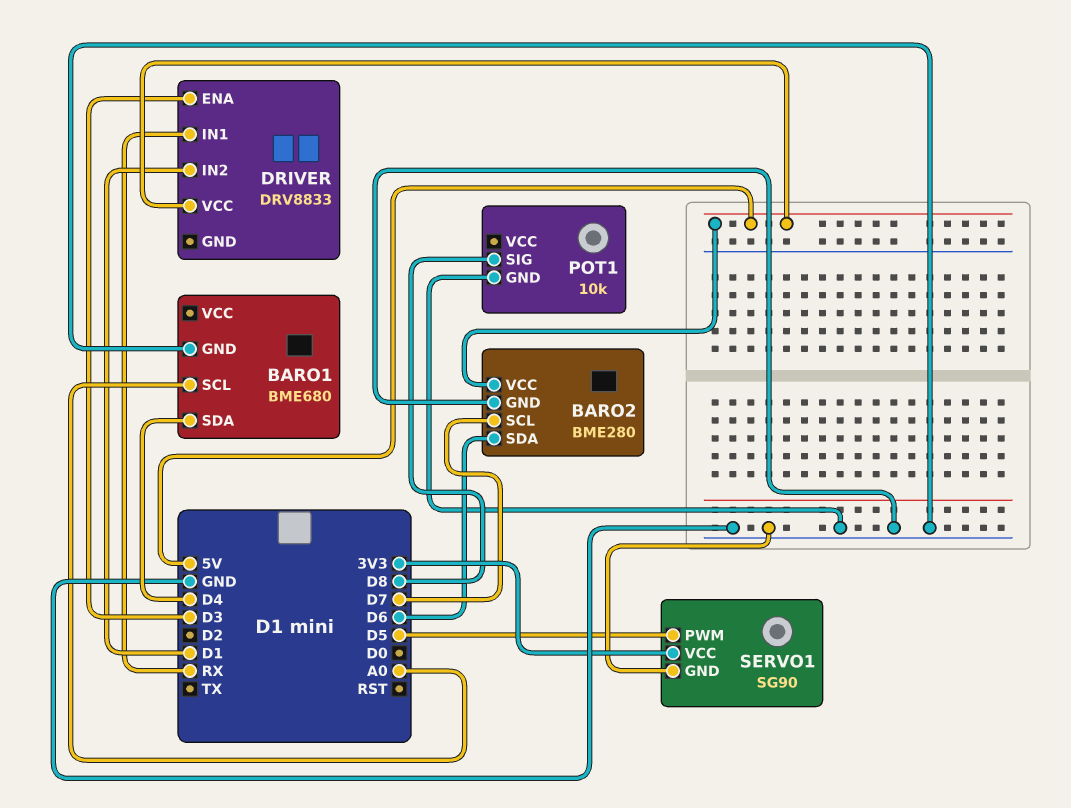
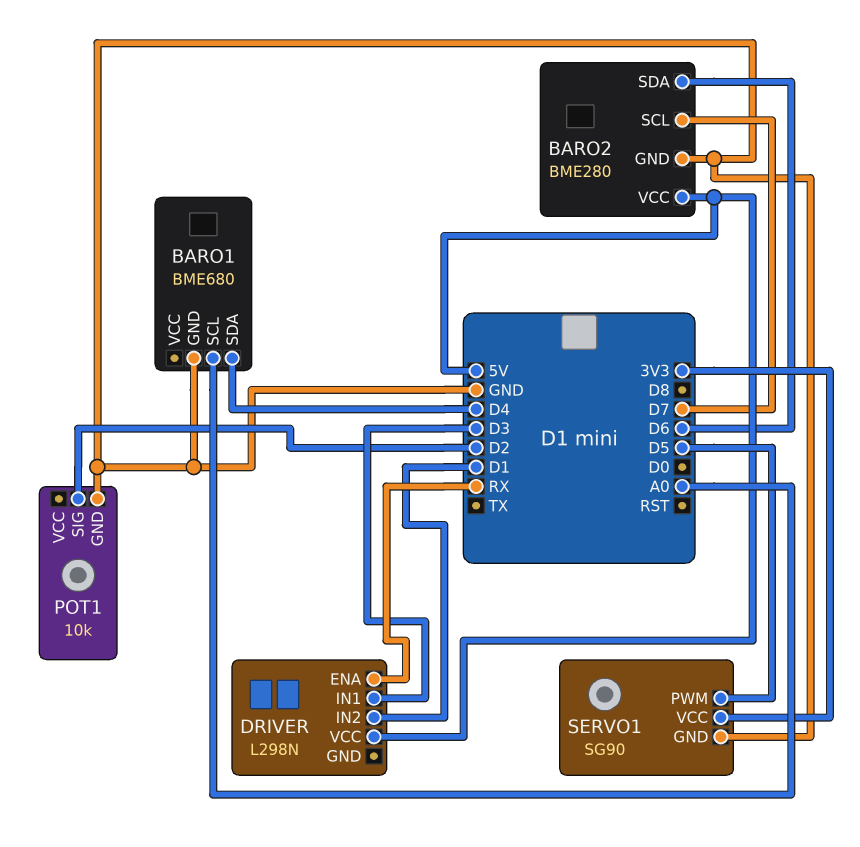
DRIVER: DRV8833 -> L298N
DRIVER pin ENA: D3 -> RX
DRIVER pin IN1: RX -> D3
POT1 pin SIG: D8 -> D2

